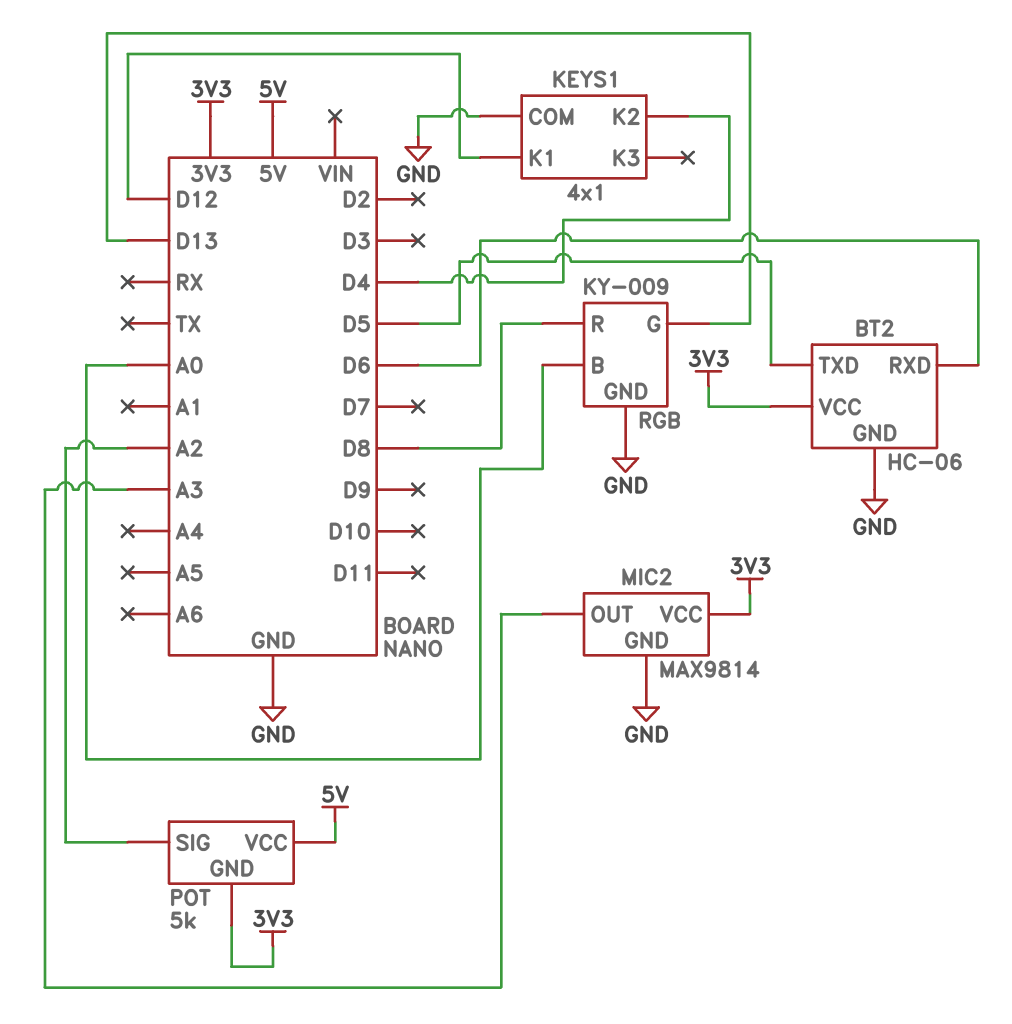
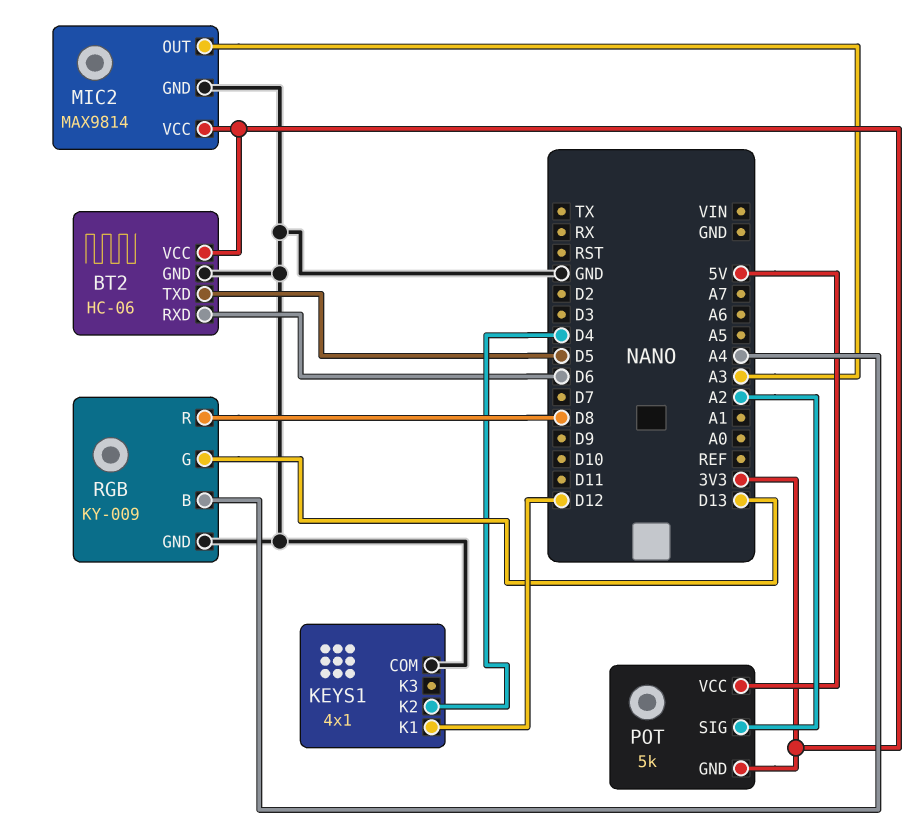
RGB pin B: A0 -> A4

